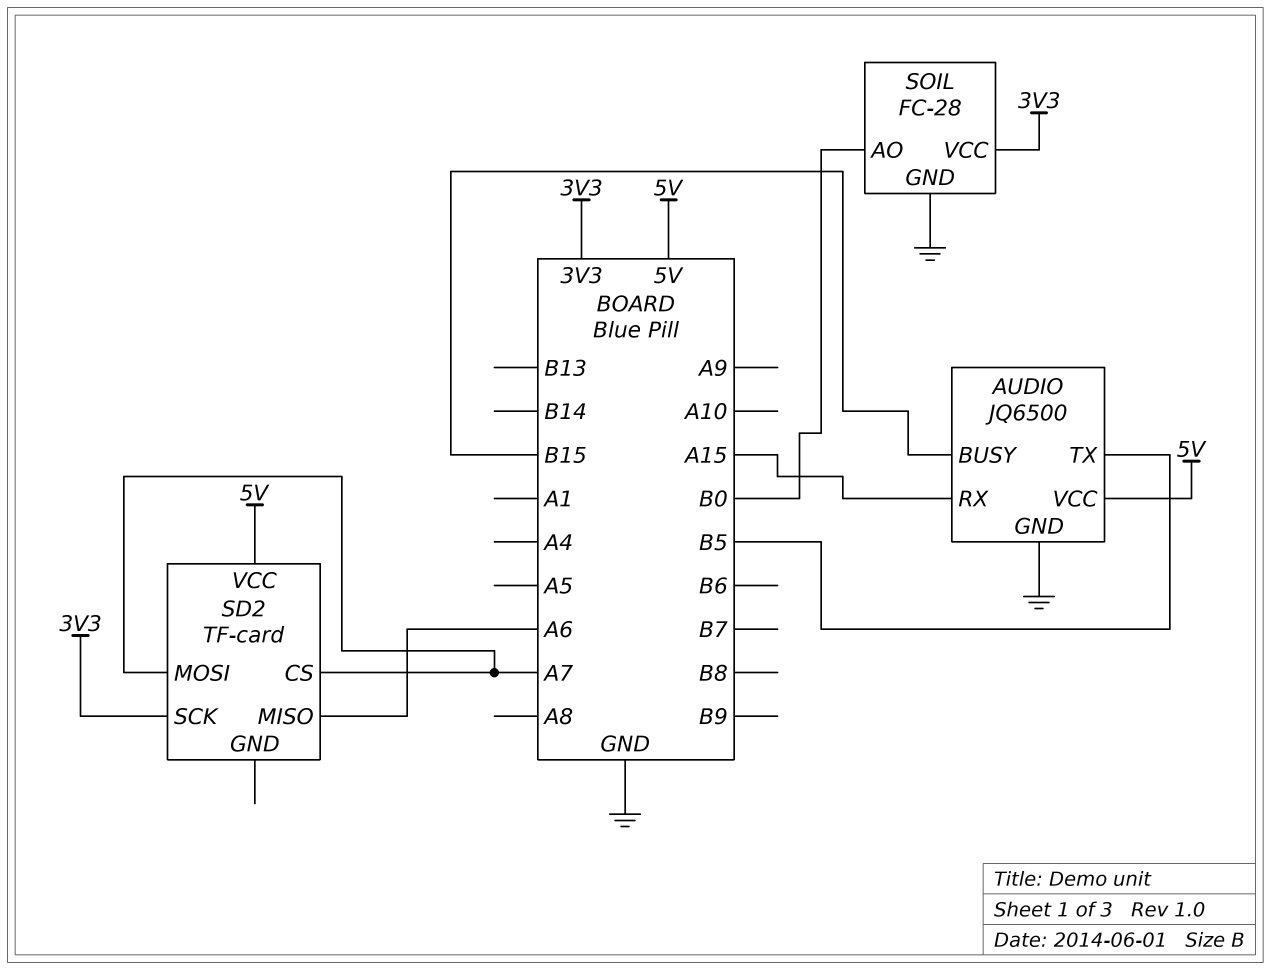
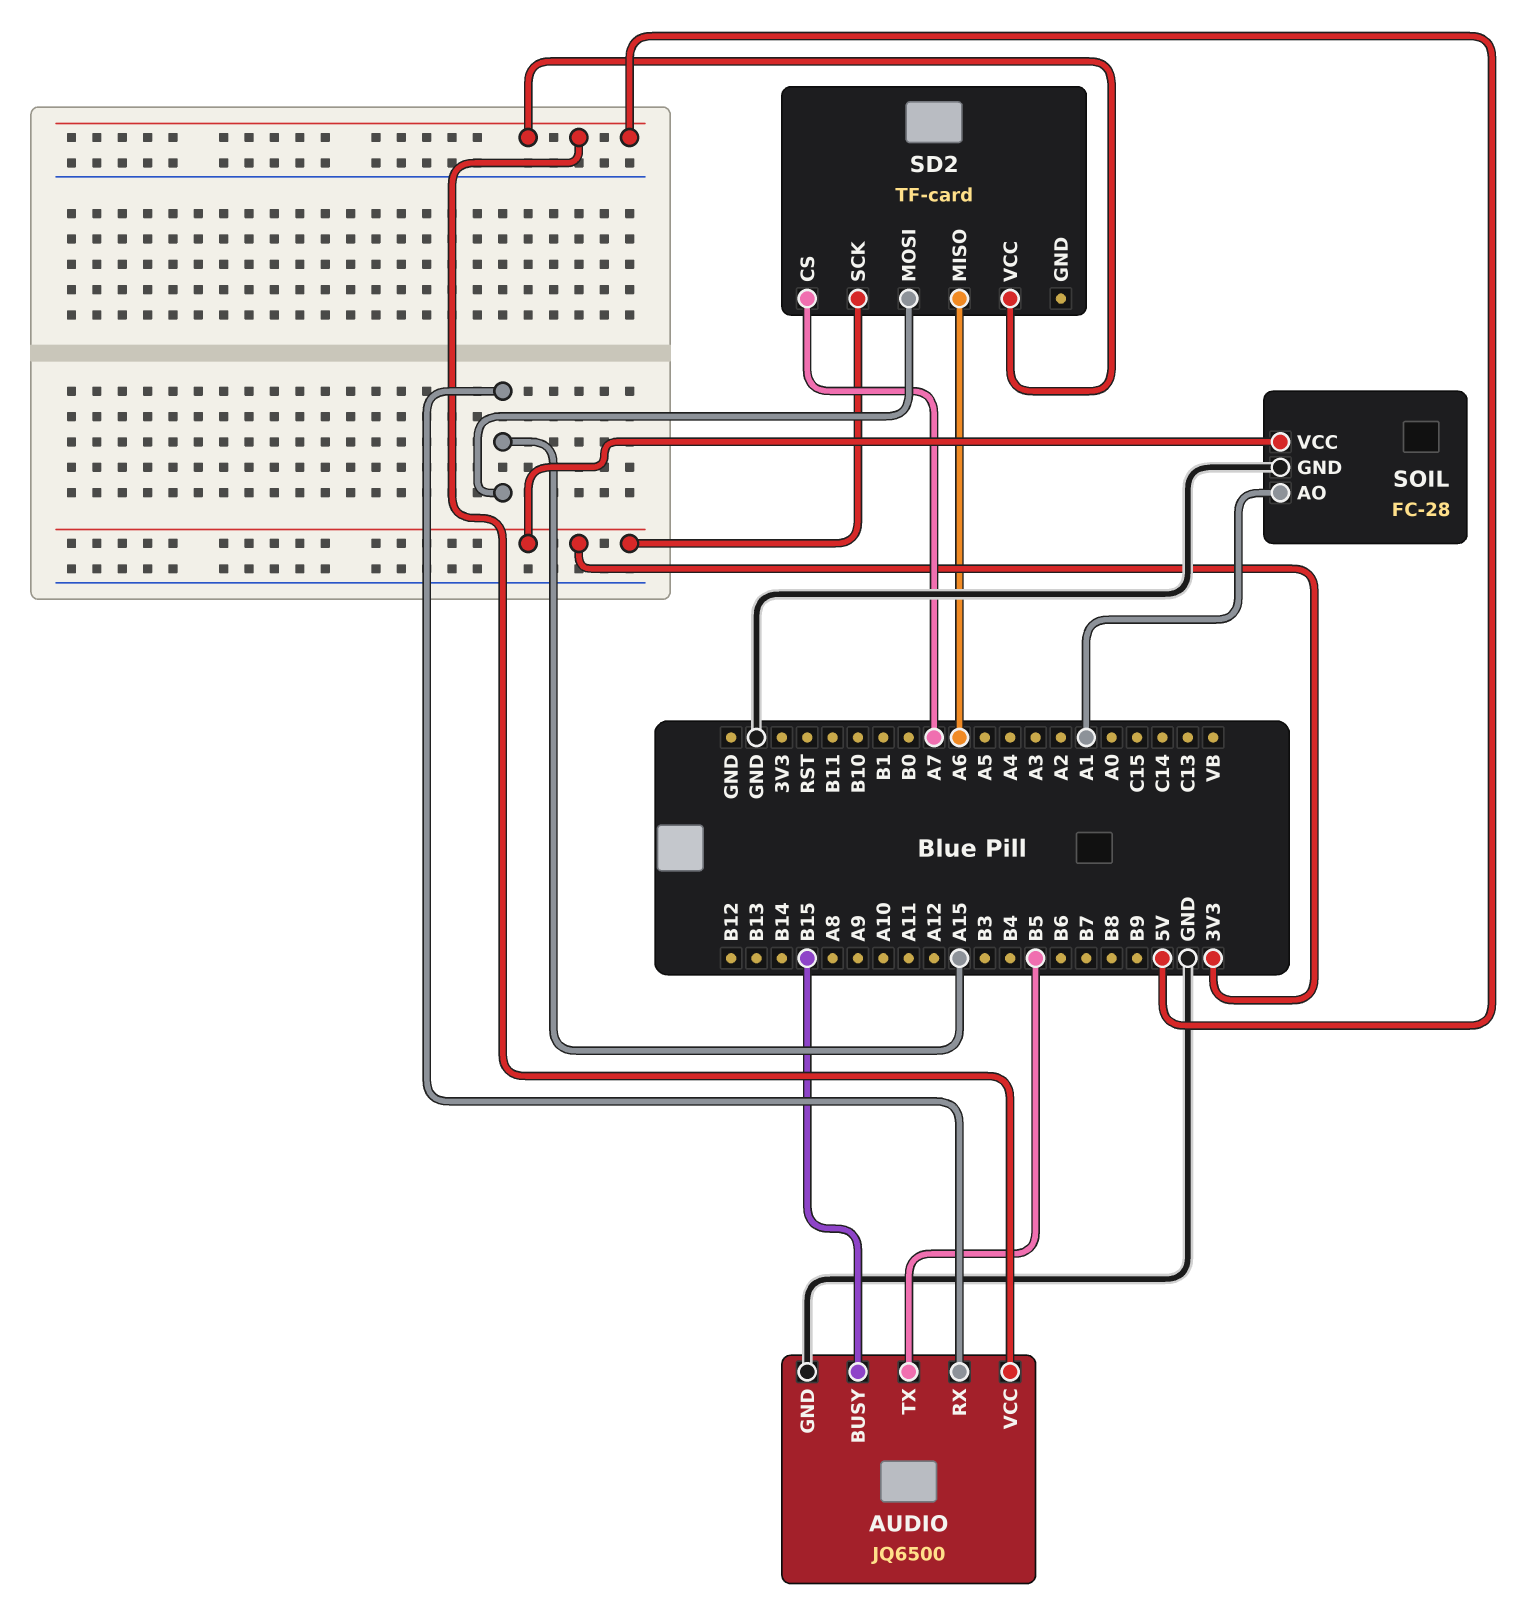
SD2 pin MOSI: A7 -> A15
SOIL pin AO: B0 -> A1

